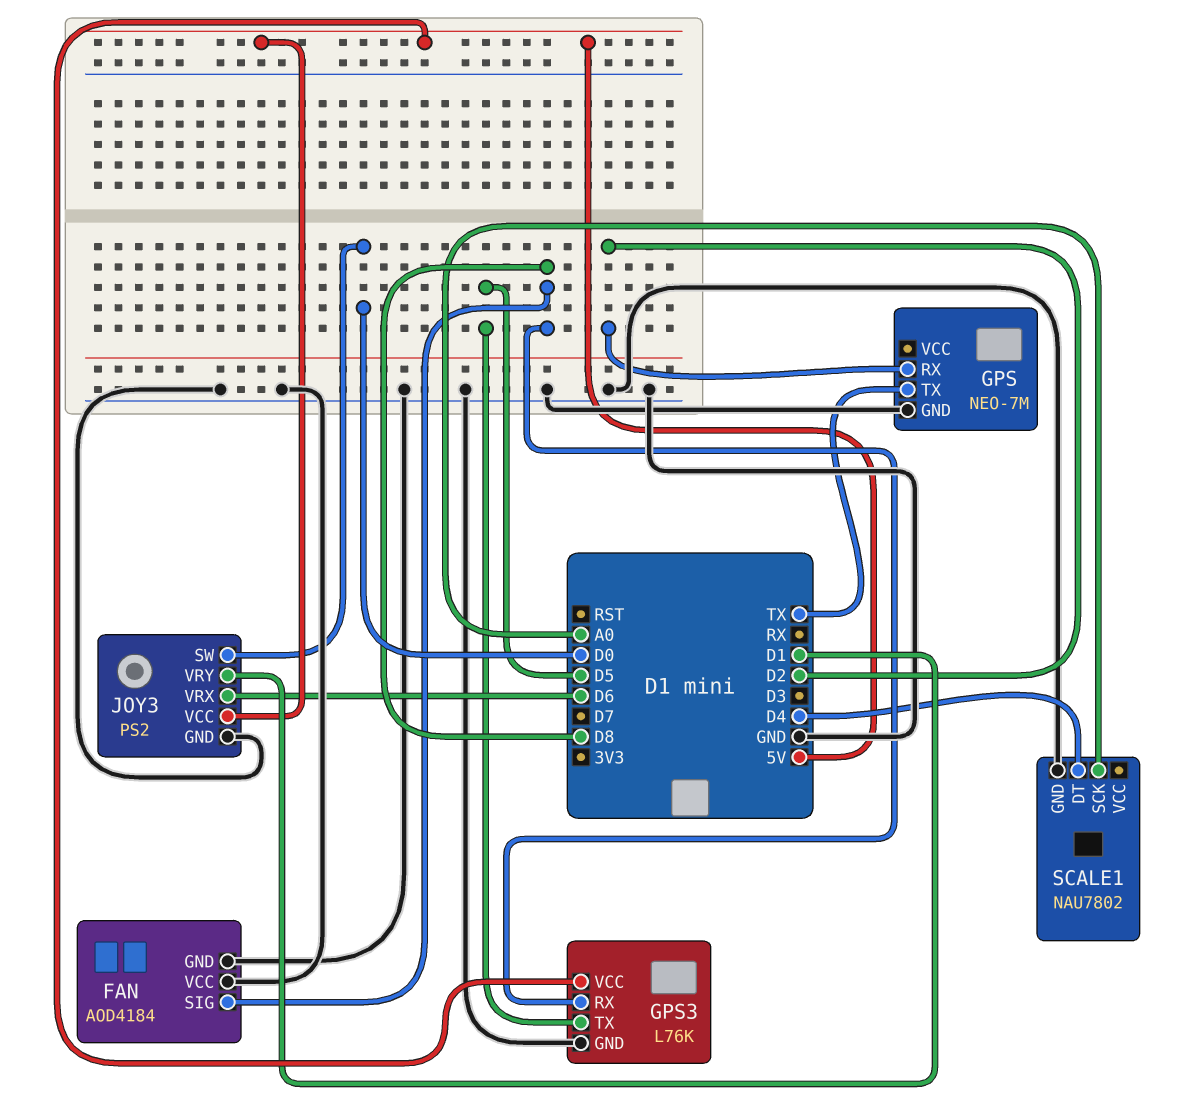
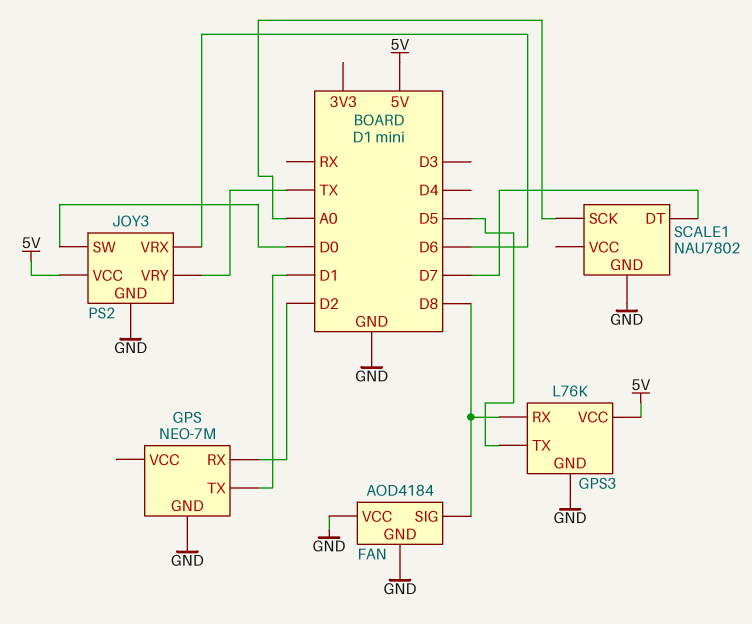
GPS pin TX: TX -> D1
JOY3 pin VRY: D1 -> TX
SCALE1 pin DT: D4 -> D7

